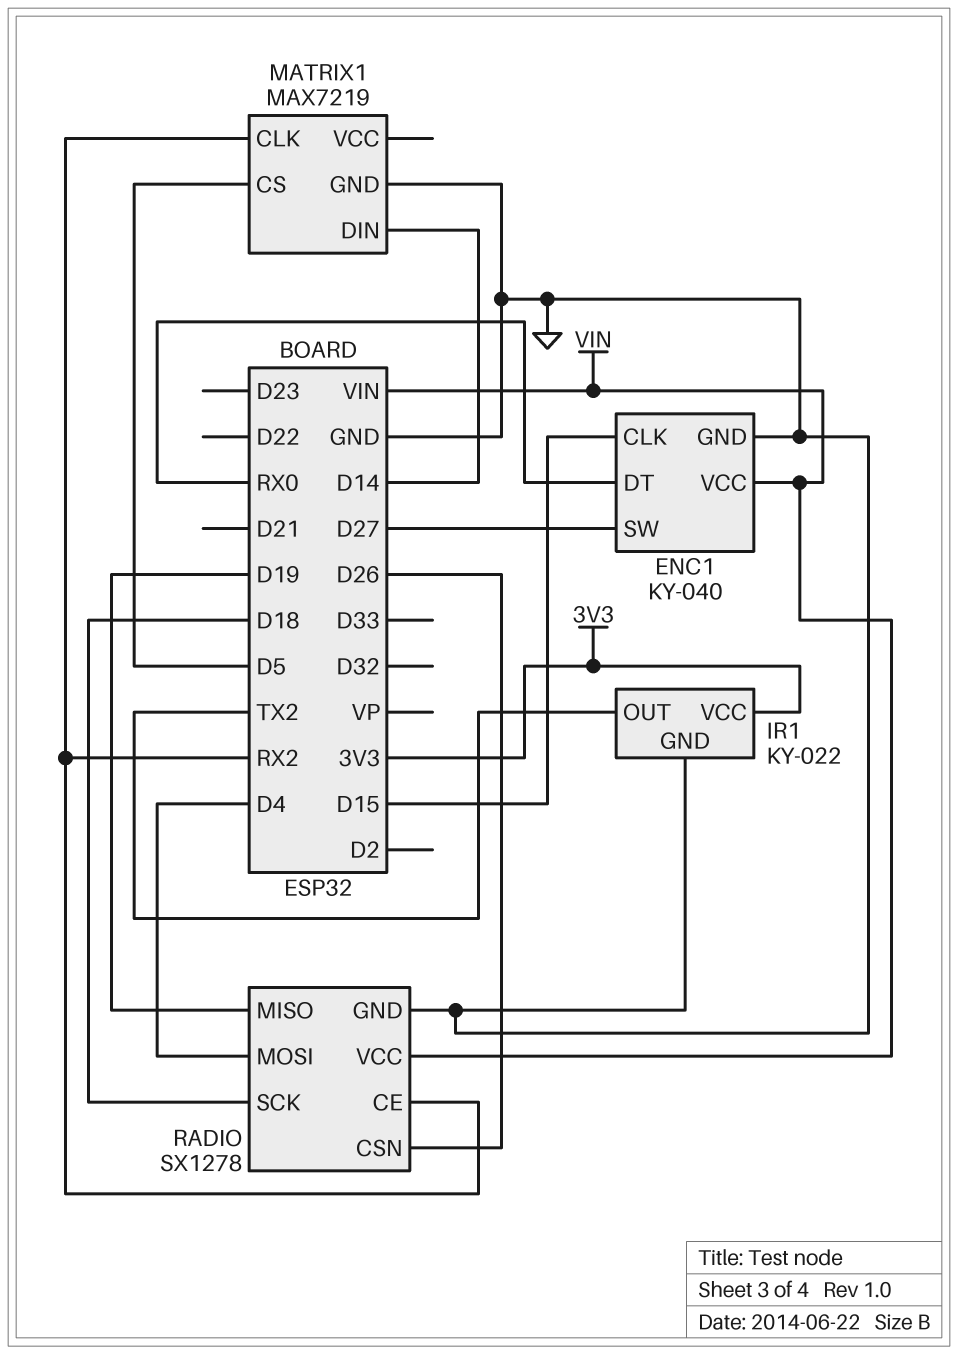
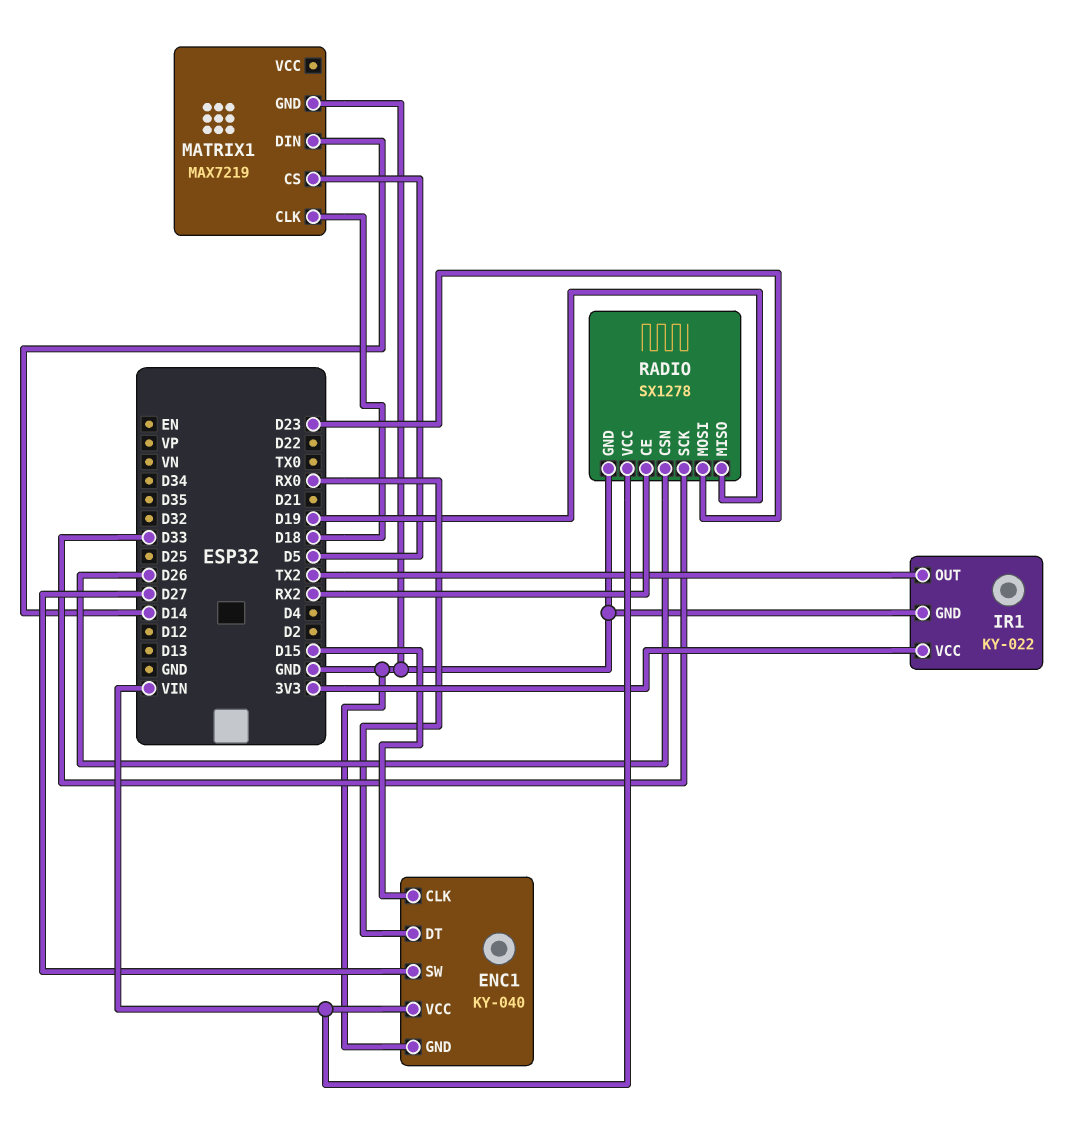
MATRIX1 pin CLK: RX2 -> D18
RADIO pin MOSI: D4 -> D23
RADIO pin SCK: D18 -> D33

